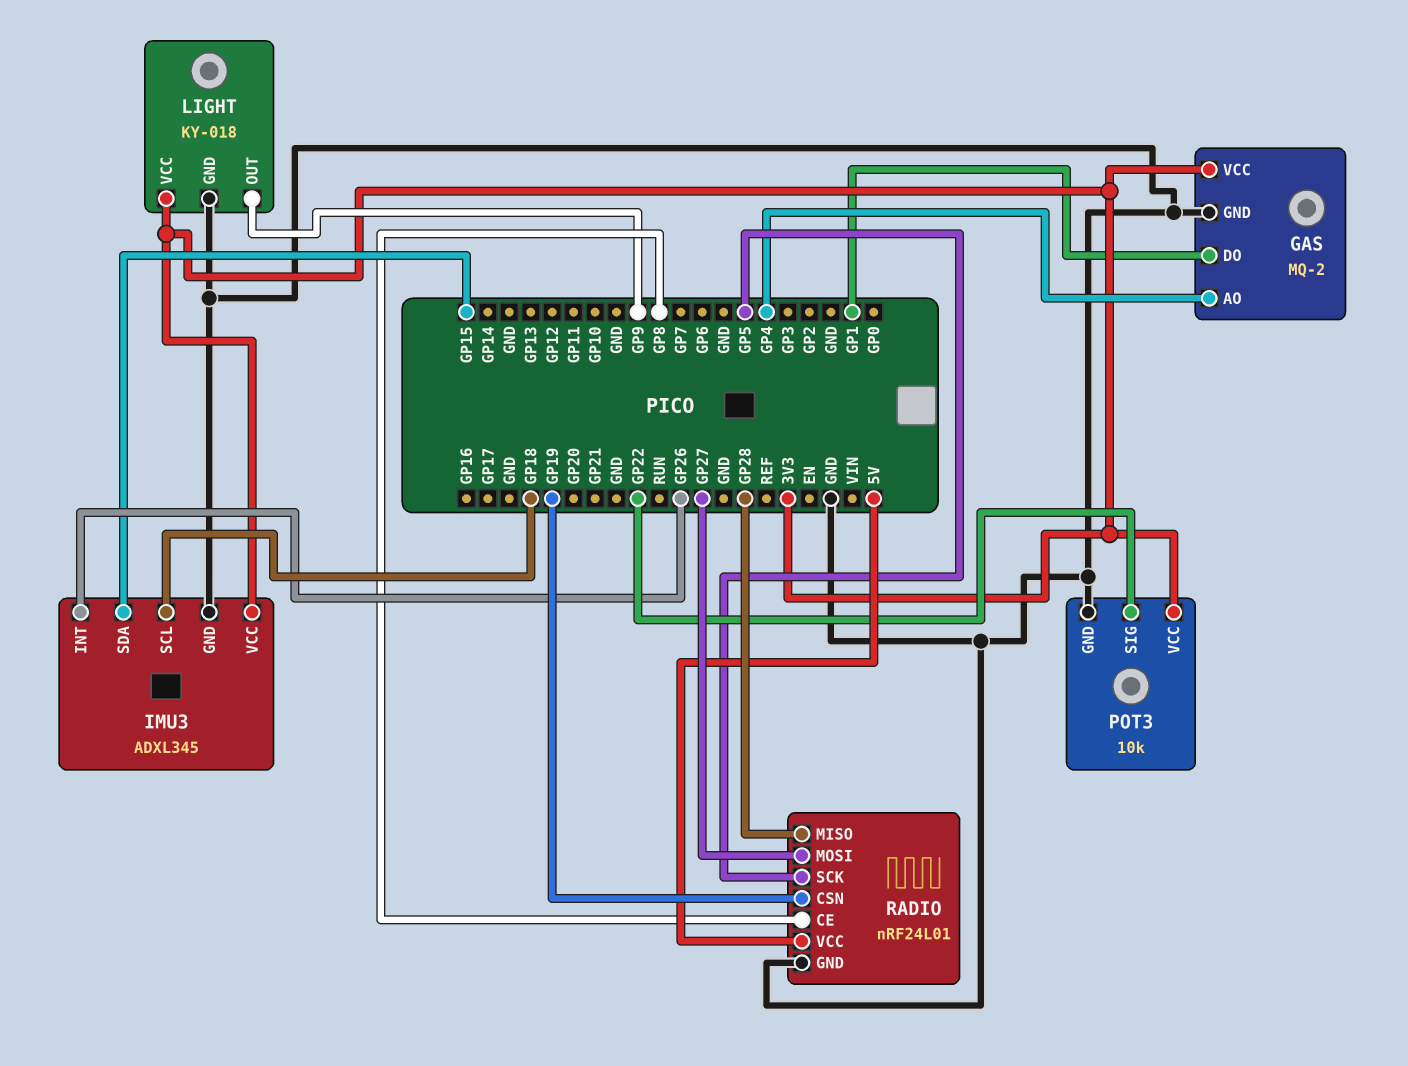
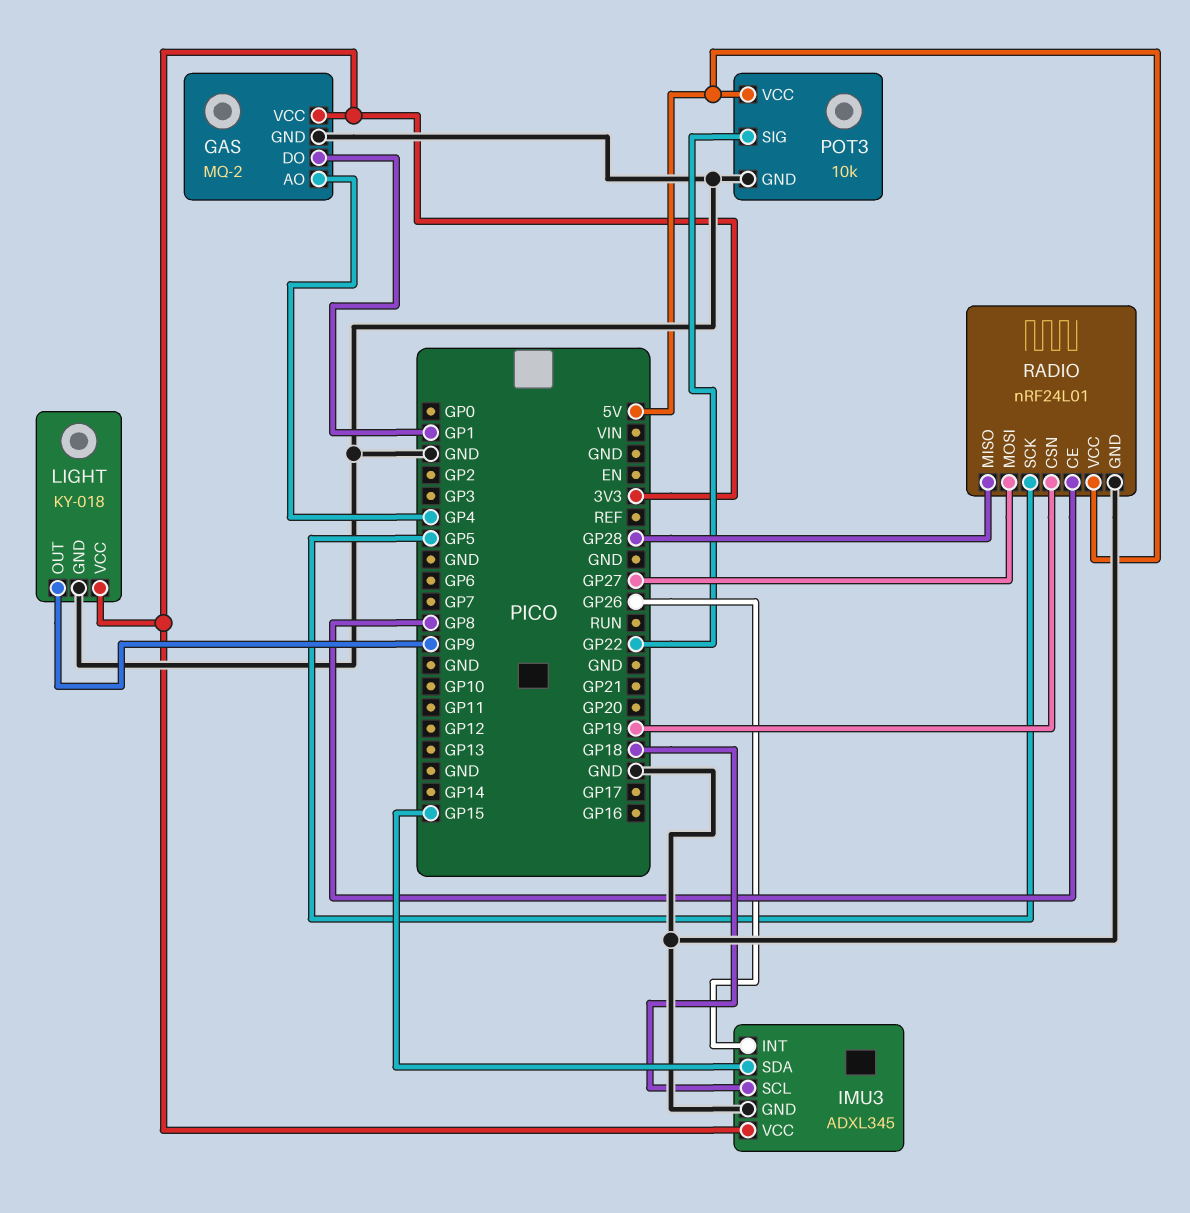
POT3 pin VCC: 3V3 -> 5V

